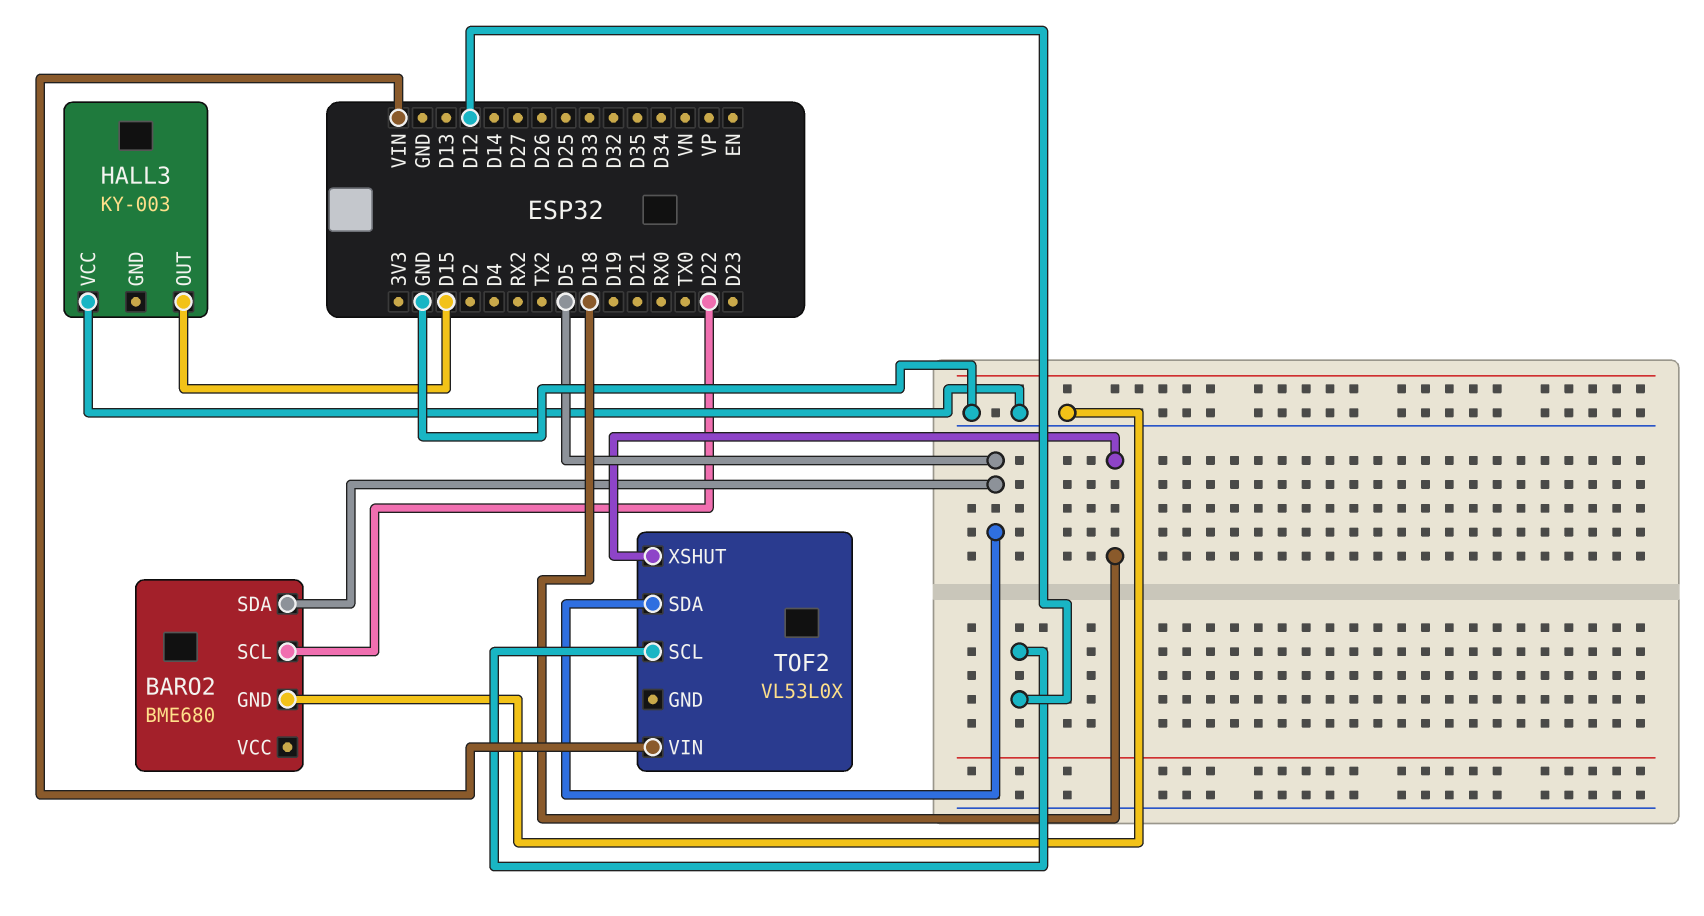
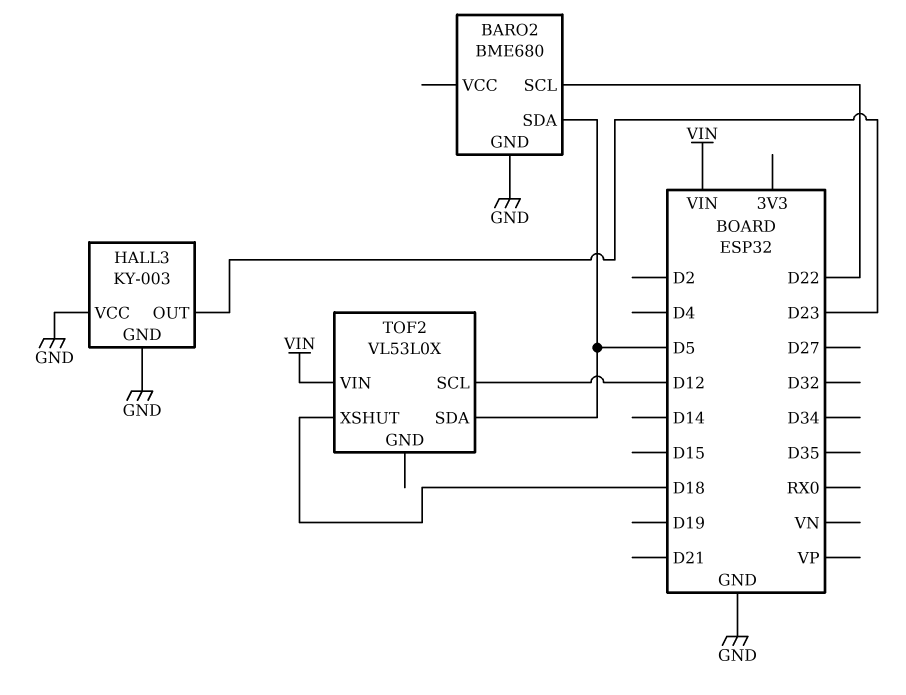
HALL3 pin GND: none -> GND
HALL3 pin OUT: D15 -> D23

